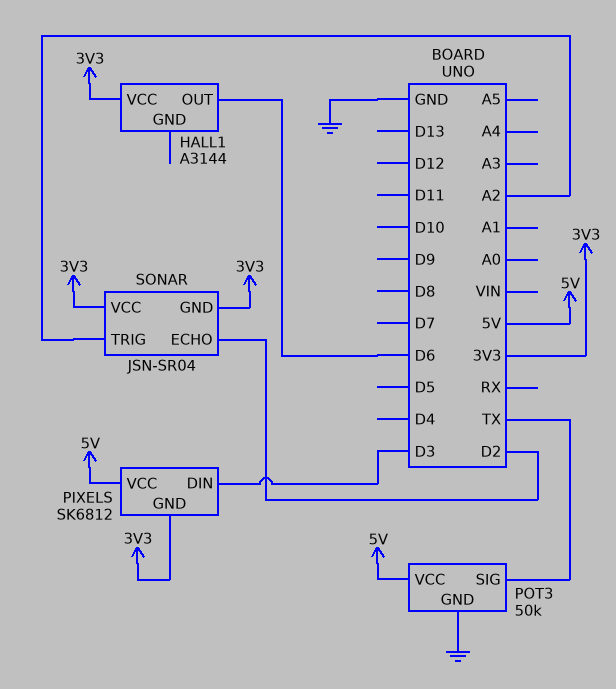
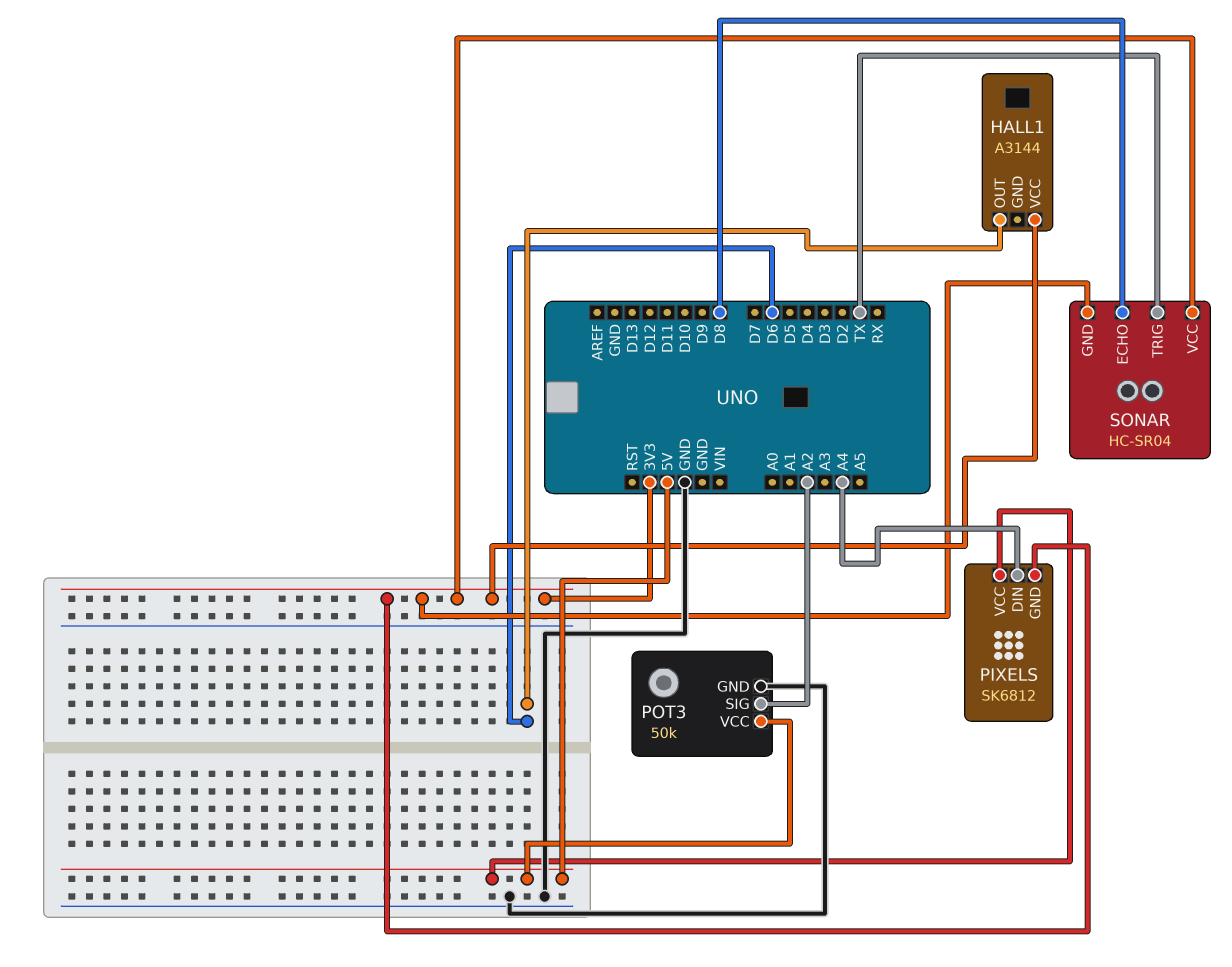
PIXELS pin DIN: D3 -> A4
POT3 pin SIG: TX -> A2
SONAR: JSN-SR04 -> HC-SR04
SONAR pin ECHO: D2 -> D8
SONAR pin TRIG: A2 -> TX

